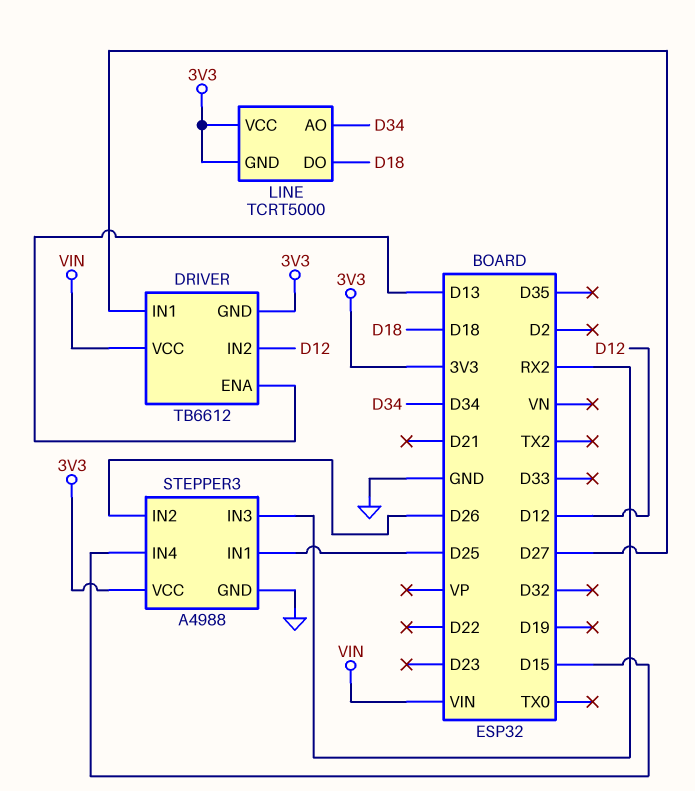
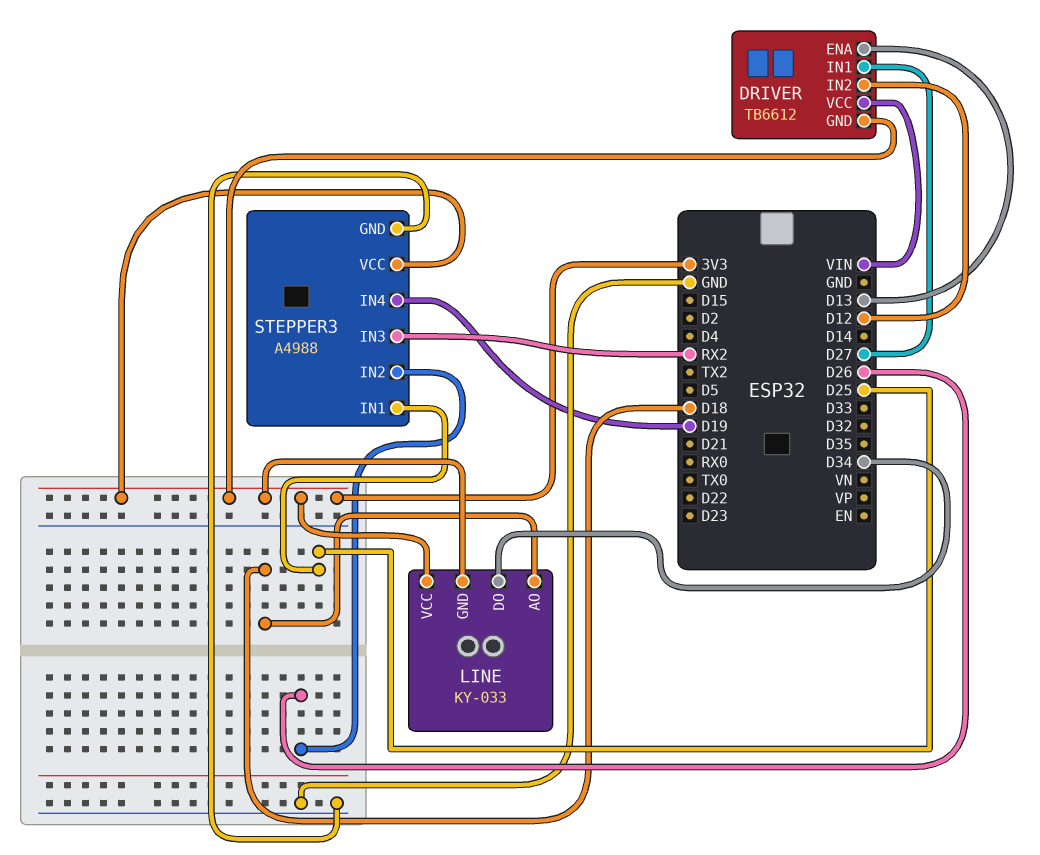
LINE: TCRT5000 -> KY-033
LINE pin AO: D34 -> D18
LINE pin DO: D18 -> D34
STEPPER3 pin IN4: D15 -> D19

